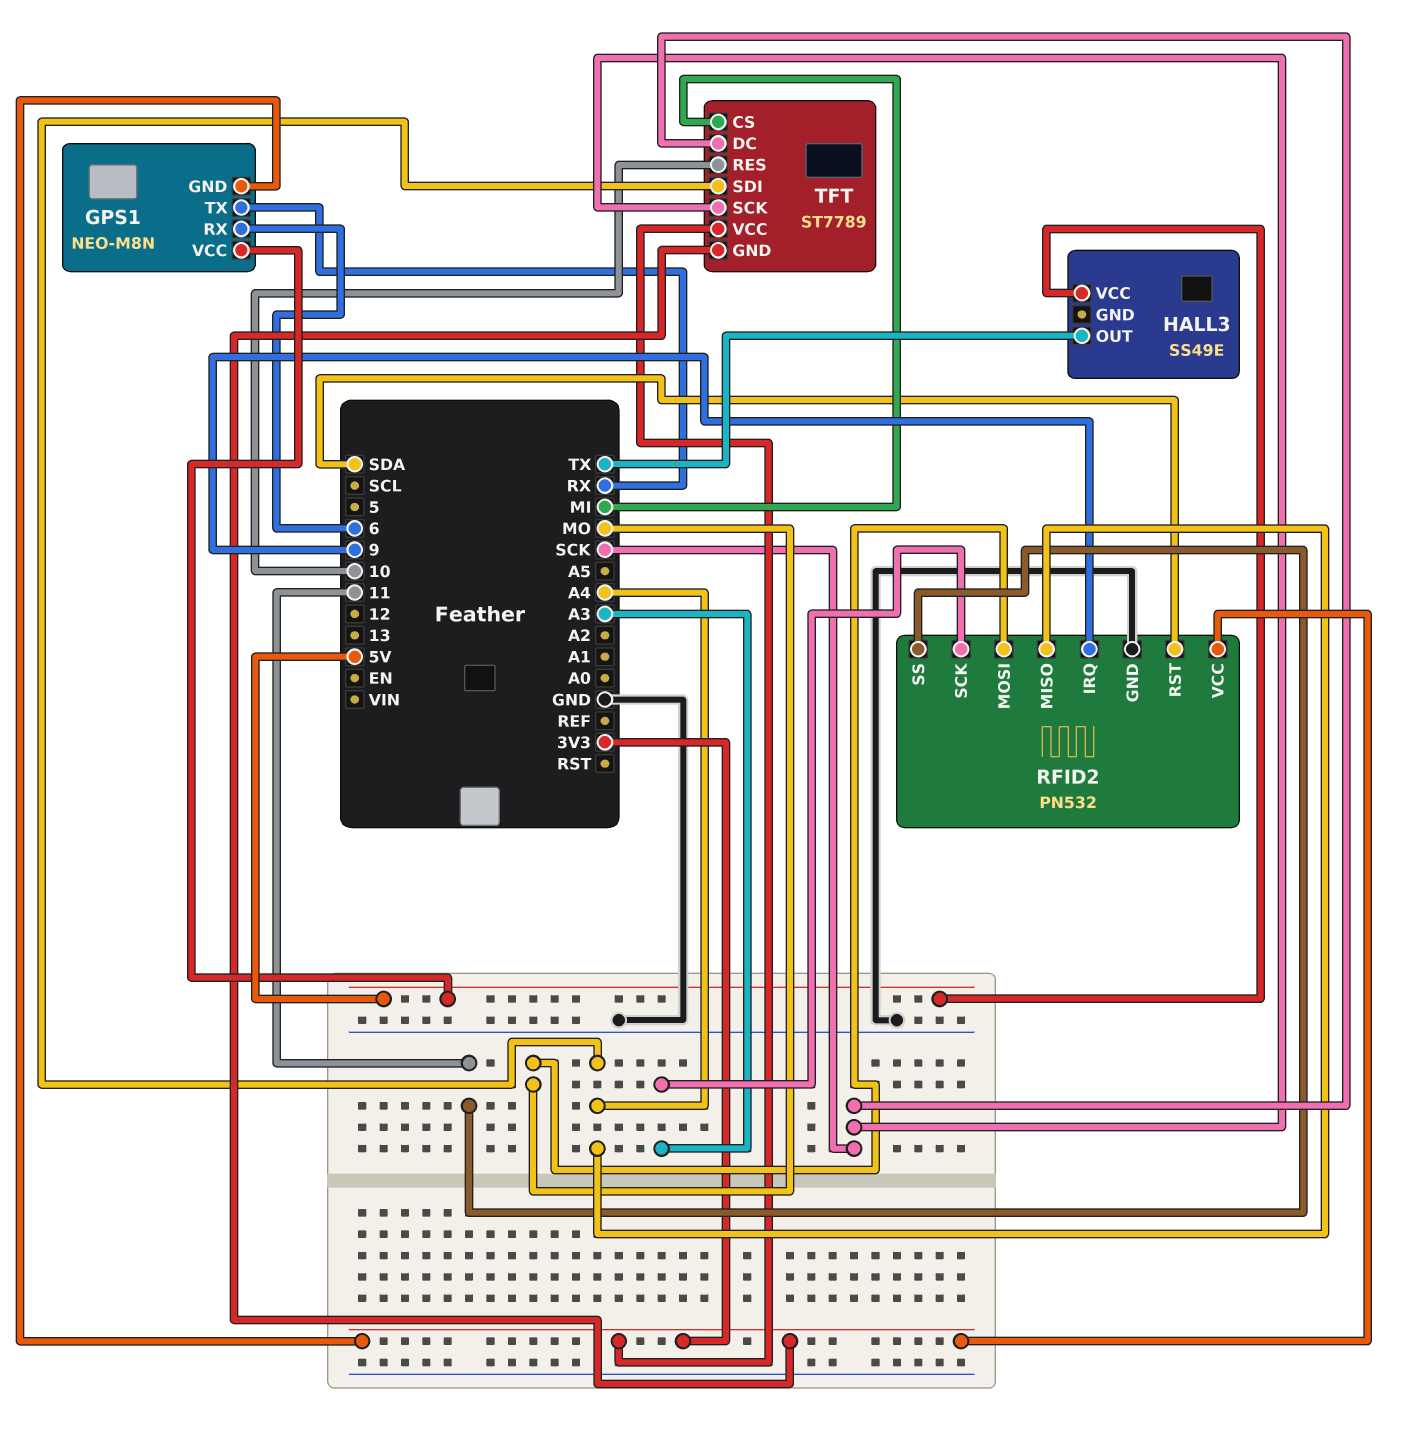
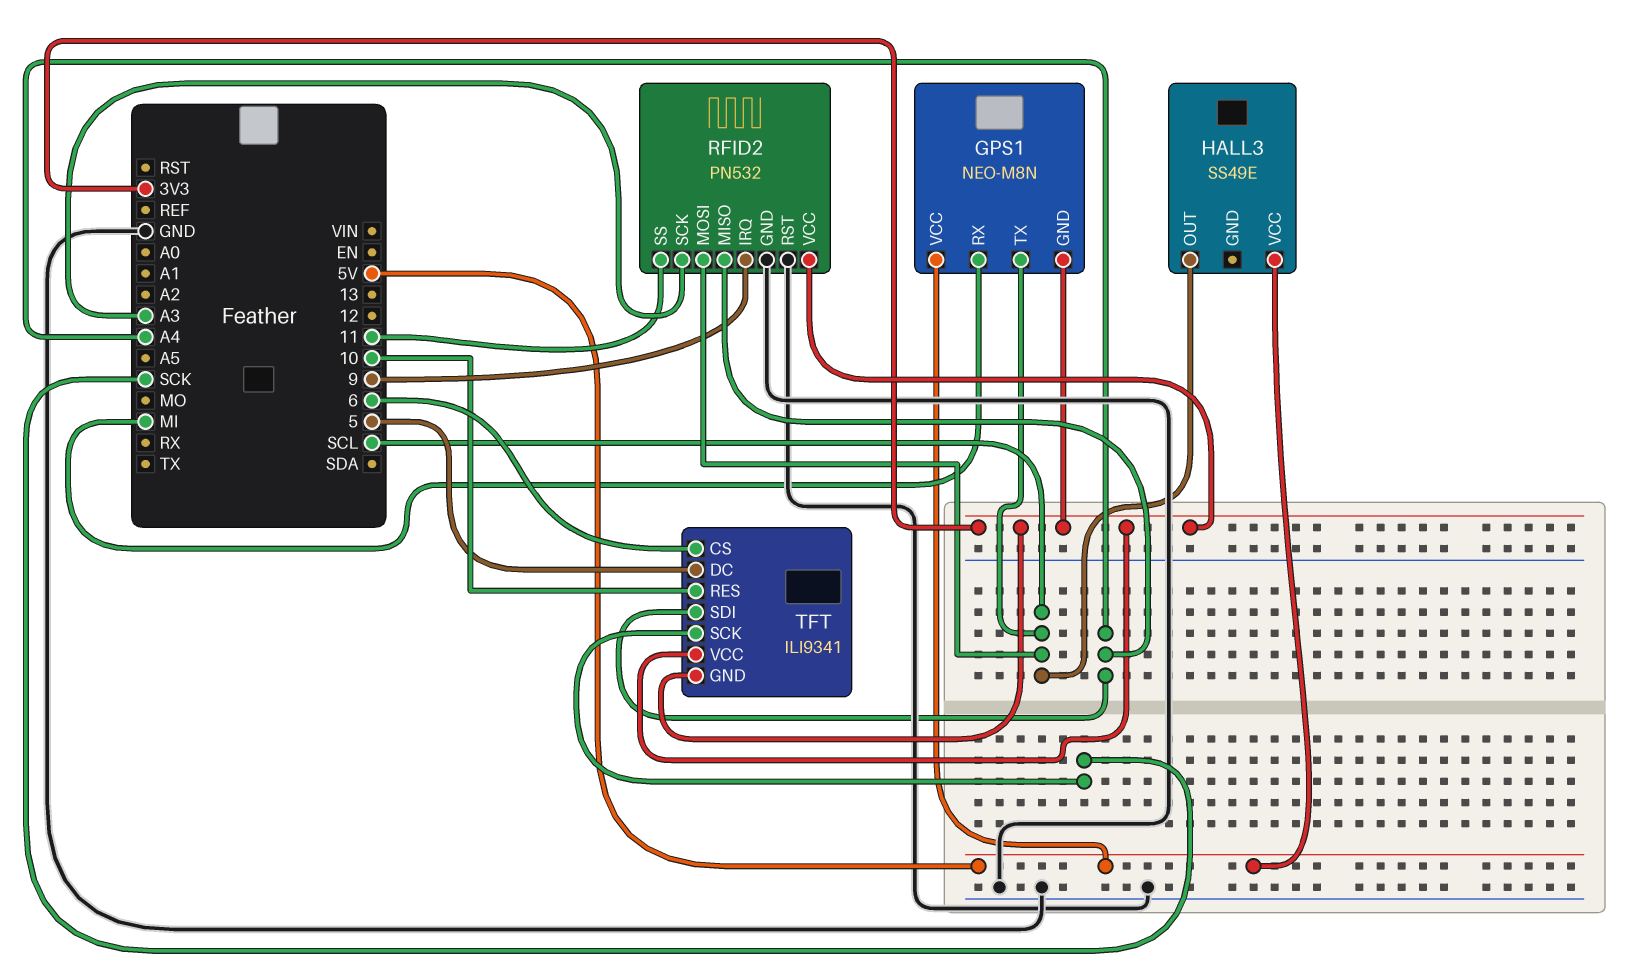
GPS1 pin RX: 6 -> MI
GPS1 pin TX: RX -> SCL
HALL3 pin OUT: TX -> SCL
RFID2 pin MOSI: MO -> SCL
RFID2 pin RST: SDA -> GND
TFT: ST7789 -> ILI9341
TFT pin CS: MI -> 6
TFT pin DC: SCK -> 5

